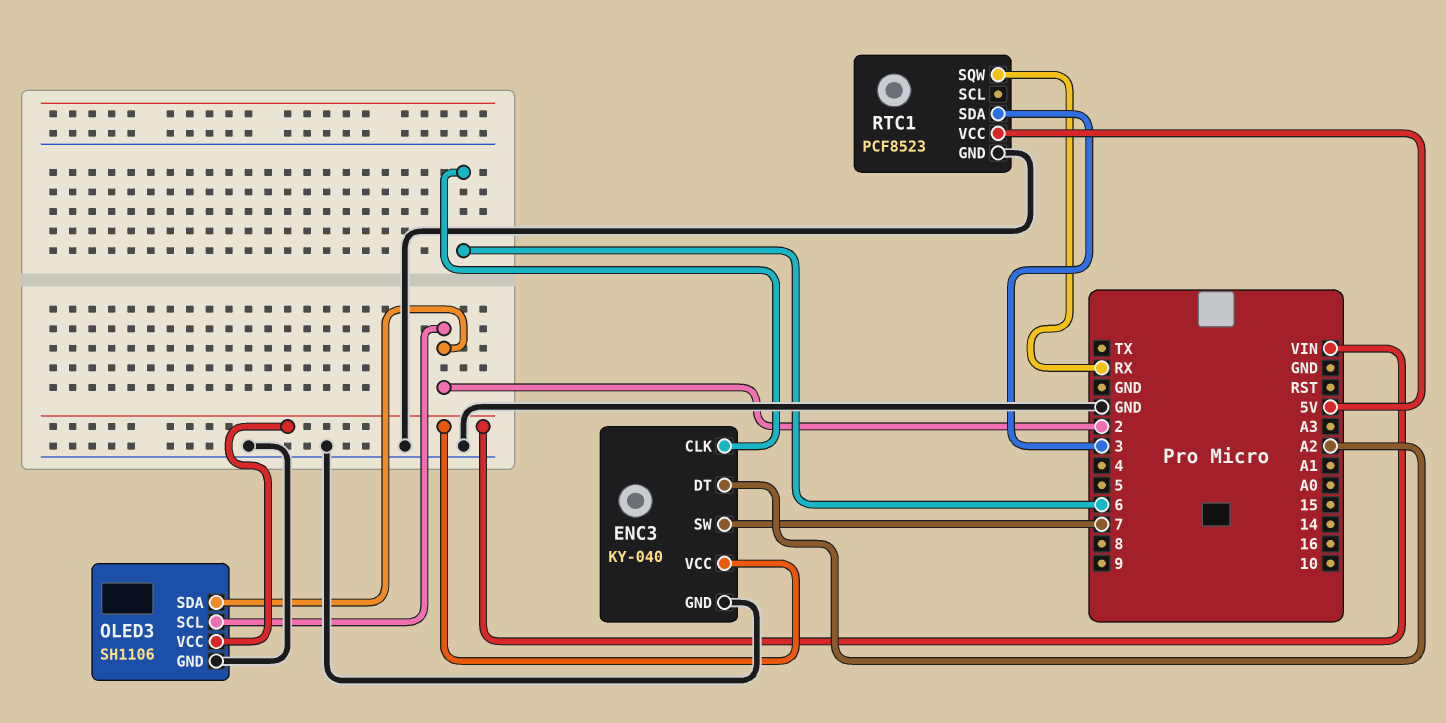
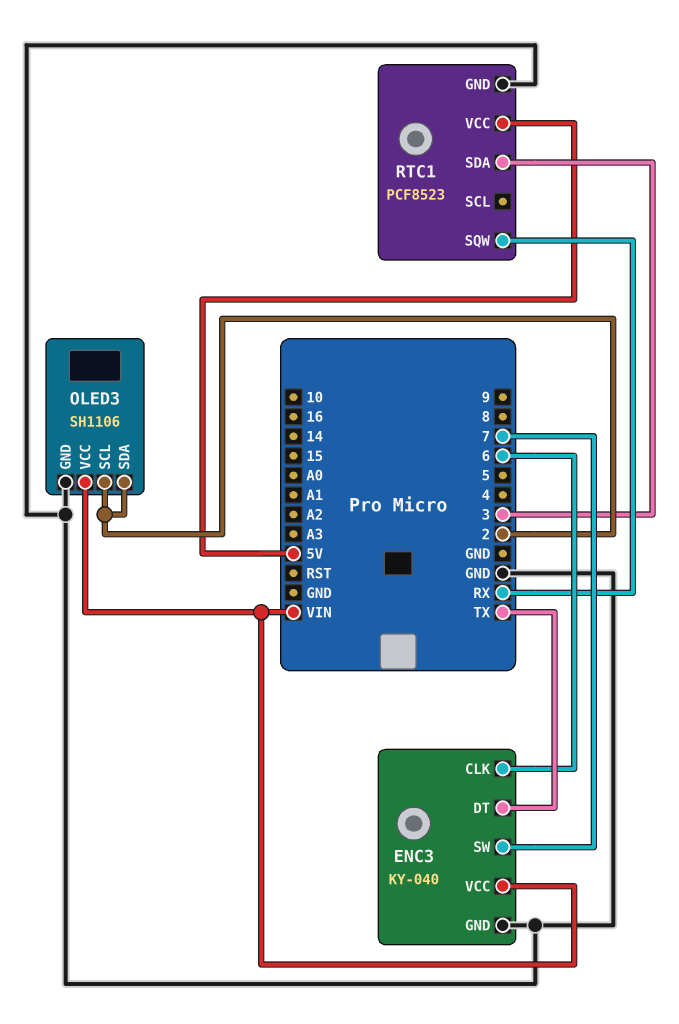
ENC3 pin DT: A2 -> TX

